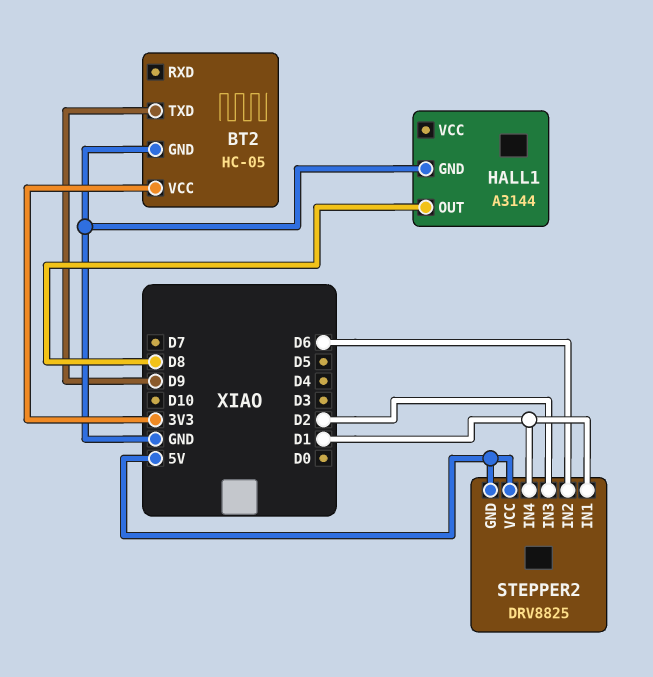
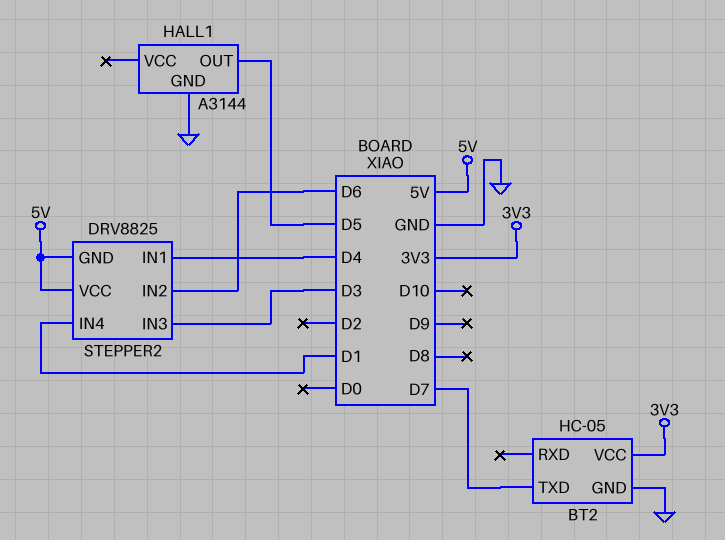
BT2 pin TXD: D9 -> D7
HALL1 pin OUT: D8 -> D5
STEPPER2 pin IN1: D1 -> D4
STEPPER2 pin IN3: D2 -> D3

